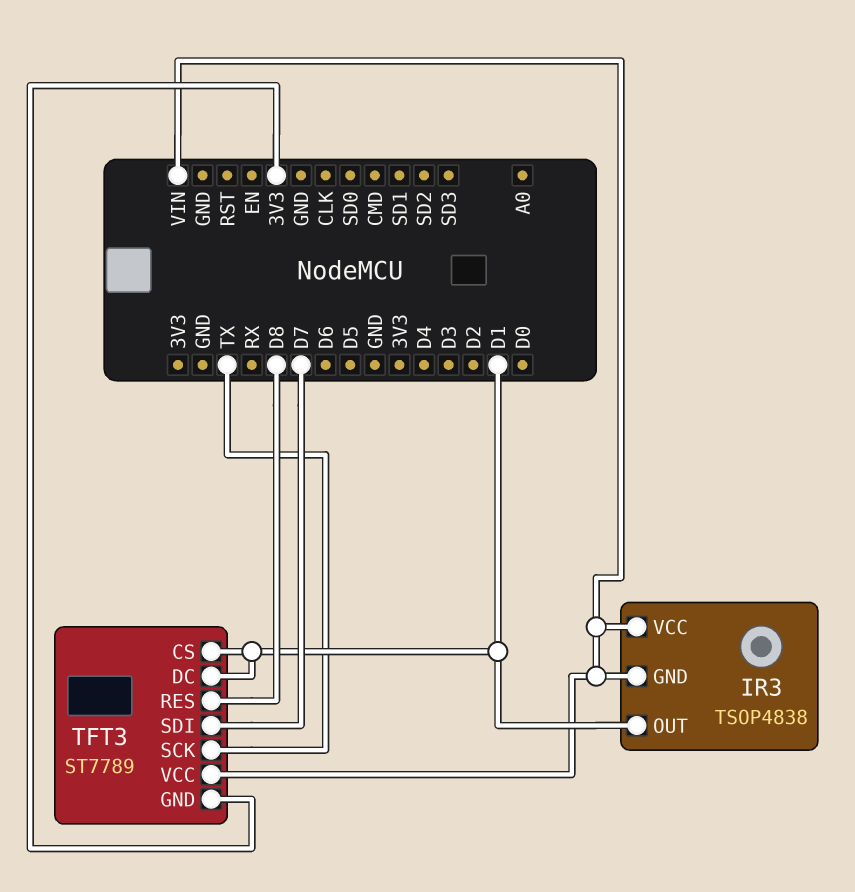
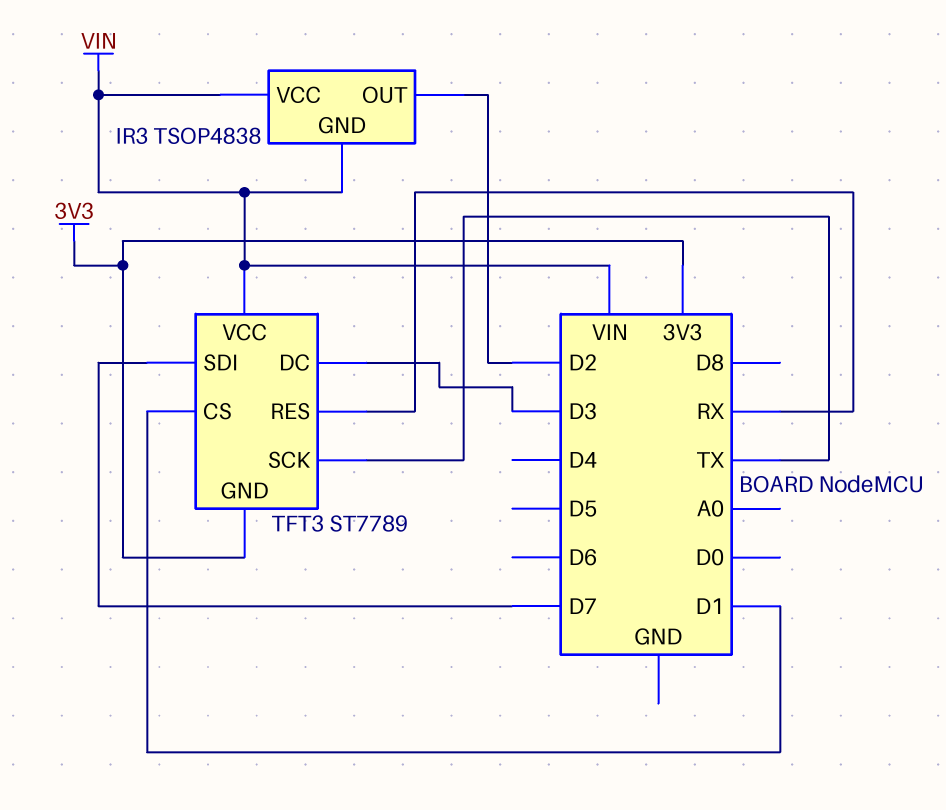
IR3 pin OUT: D1 -> D2
TFT3 pin DC: D1 -> D3
TFT3 pin RES: D8 -> RX

